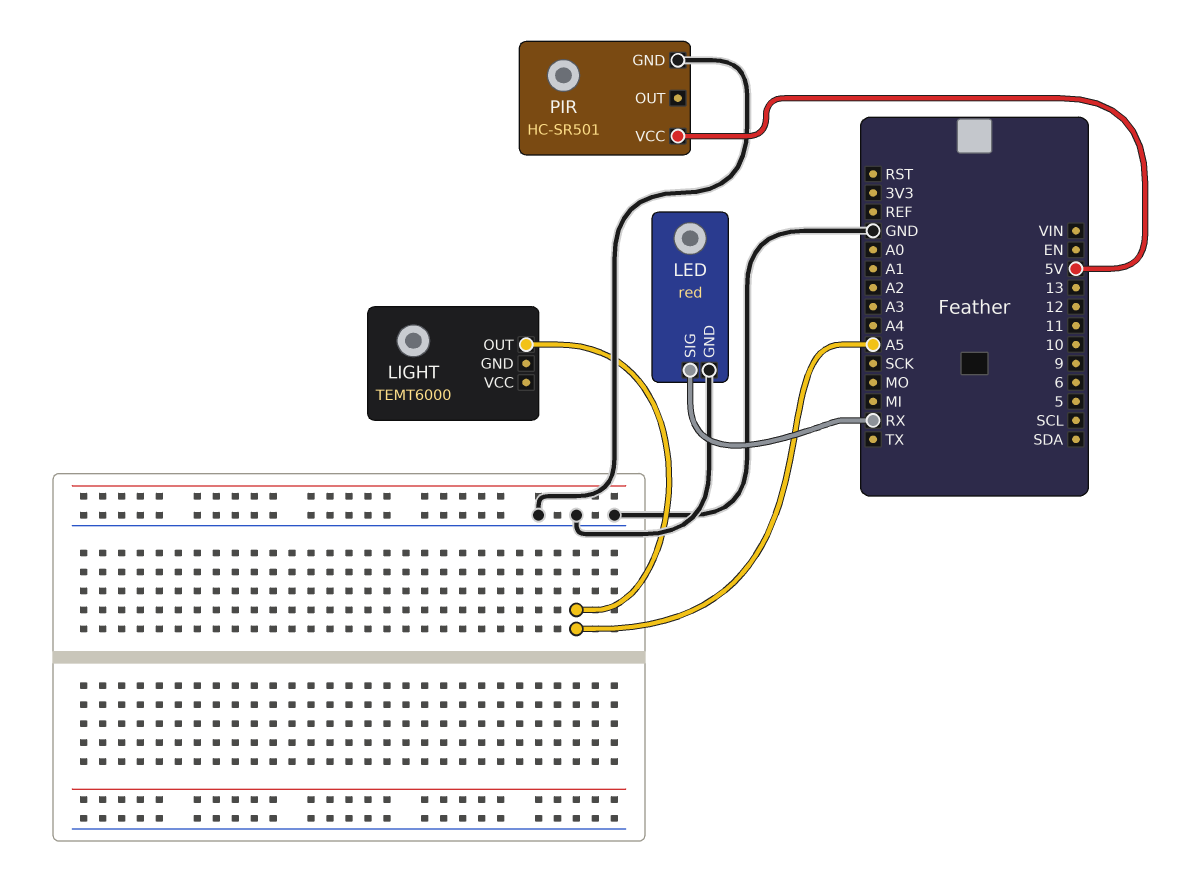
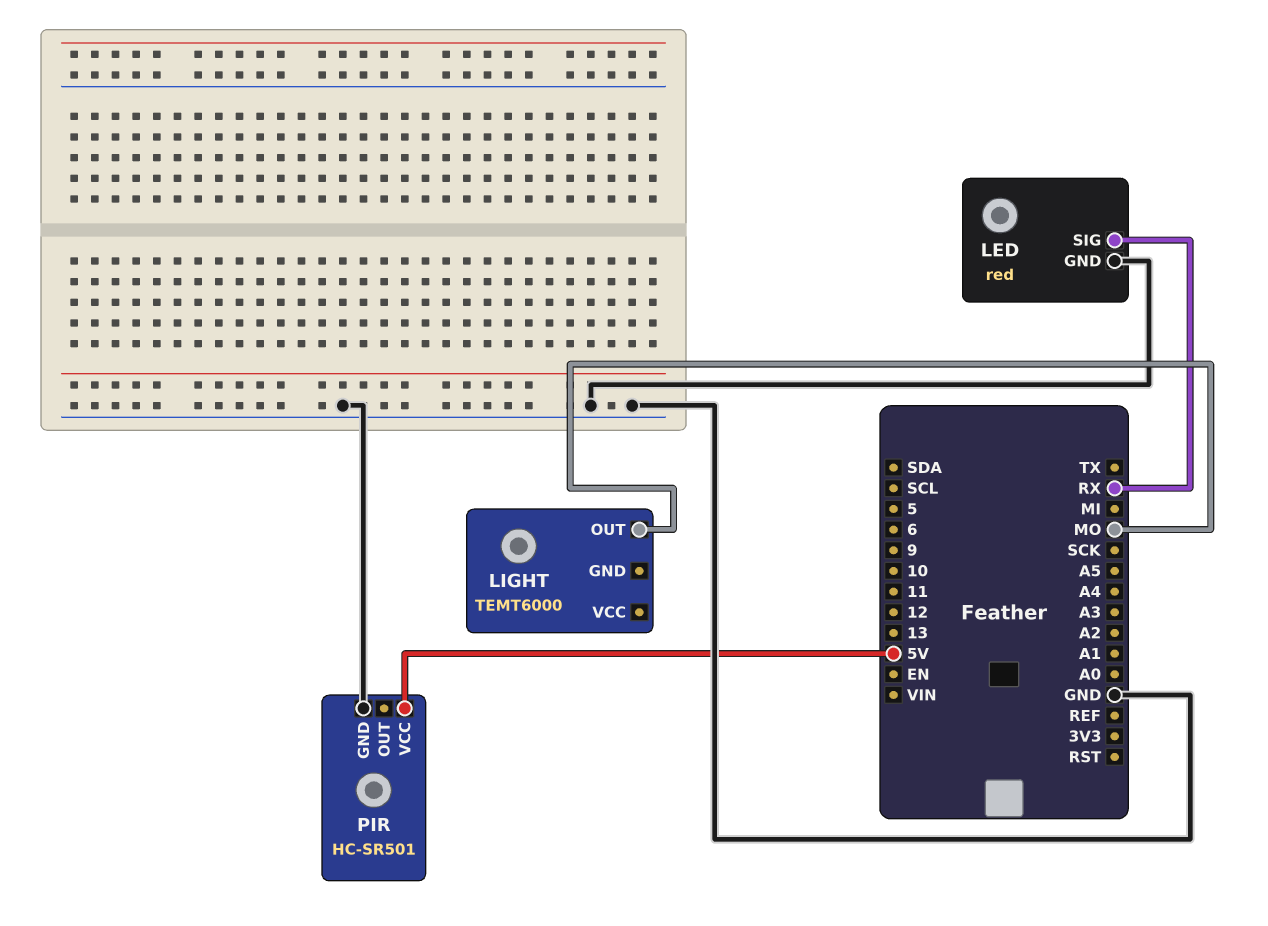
LIGHT pin OUT: A5 -> MO

